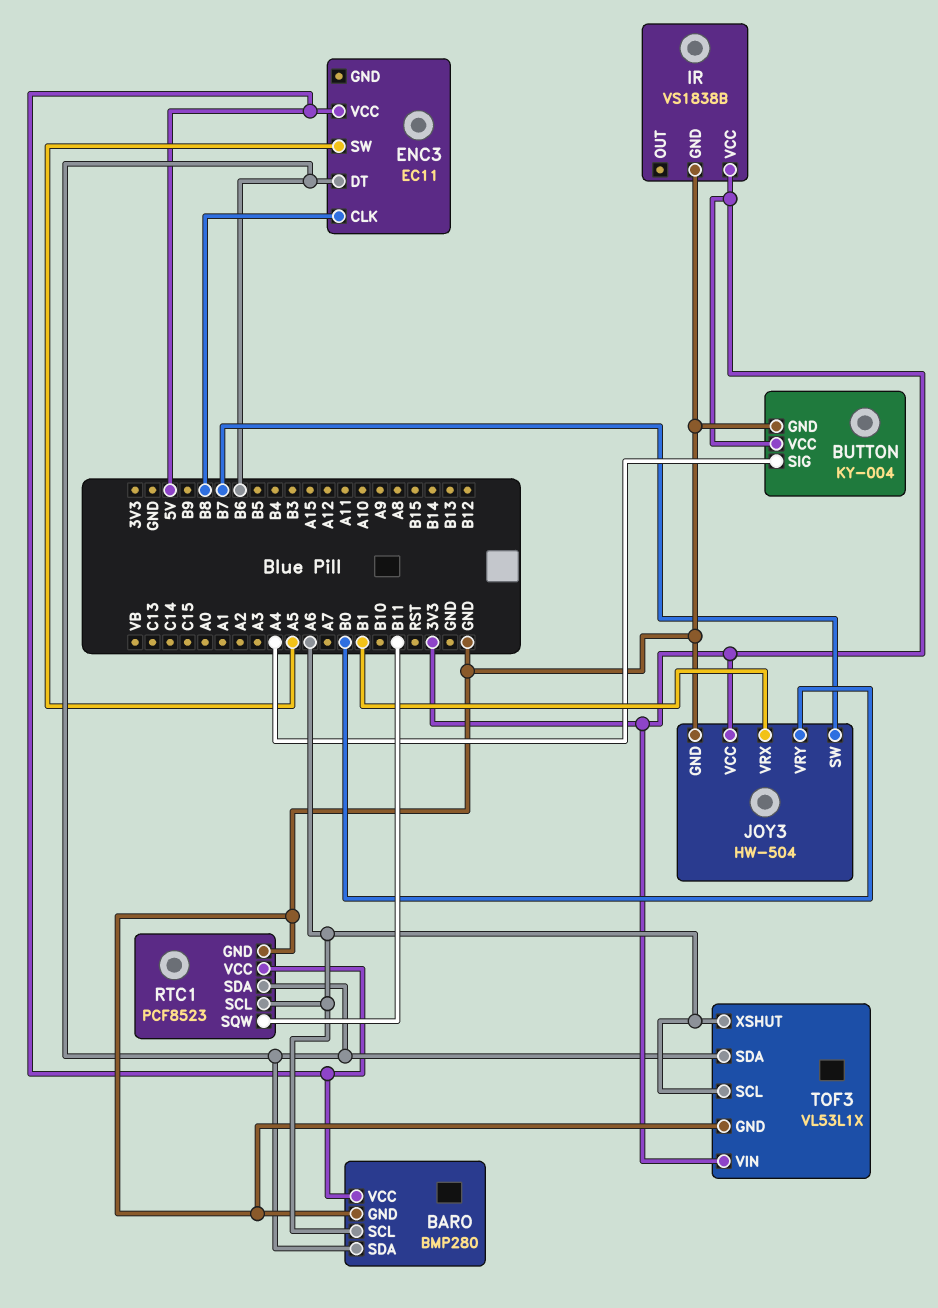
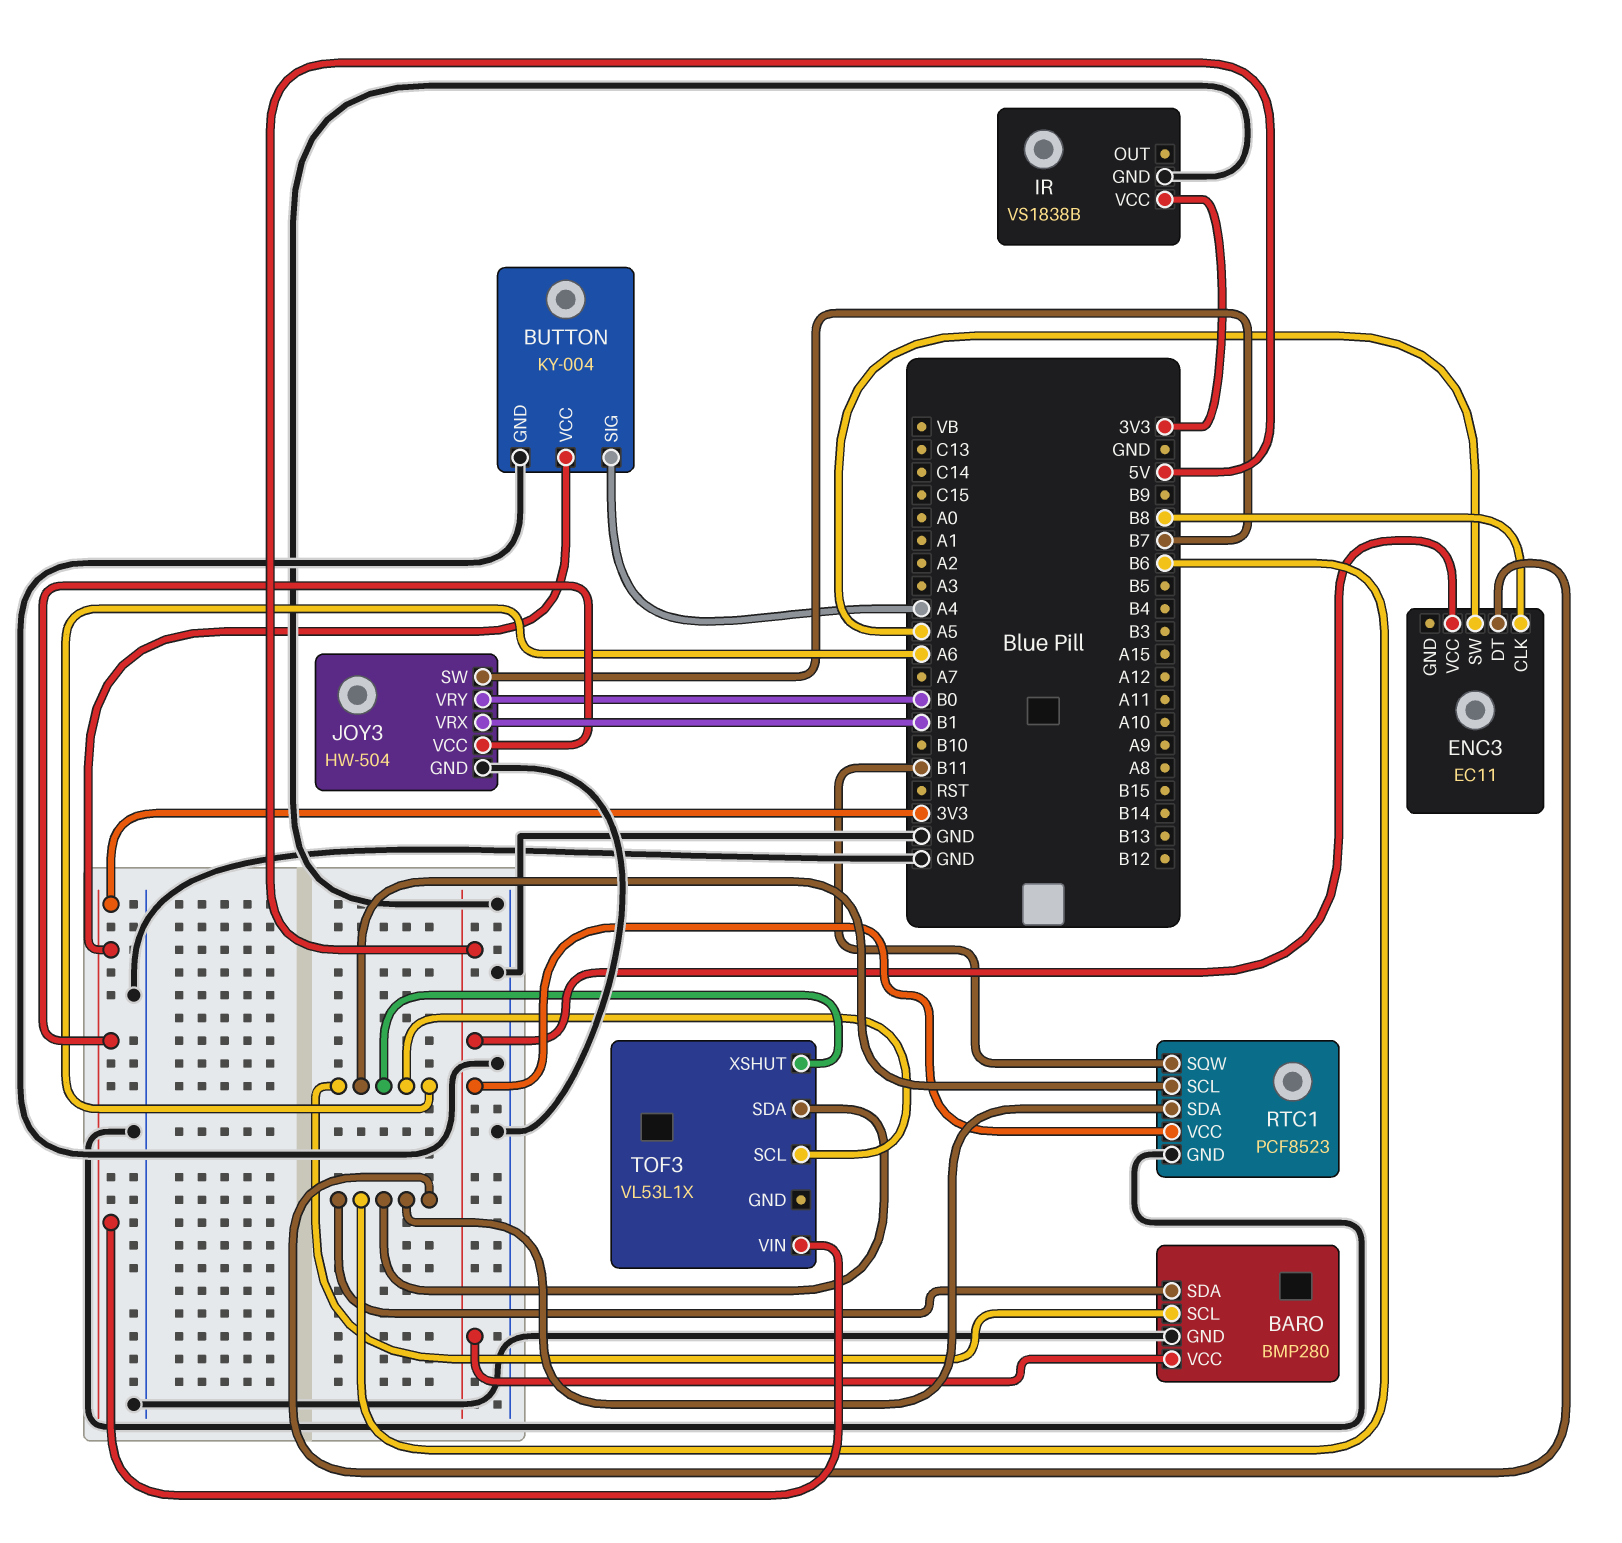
TOF3 pin GND: GND -> none

